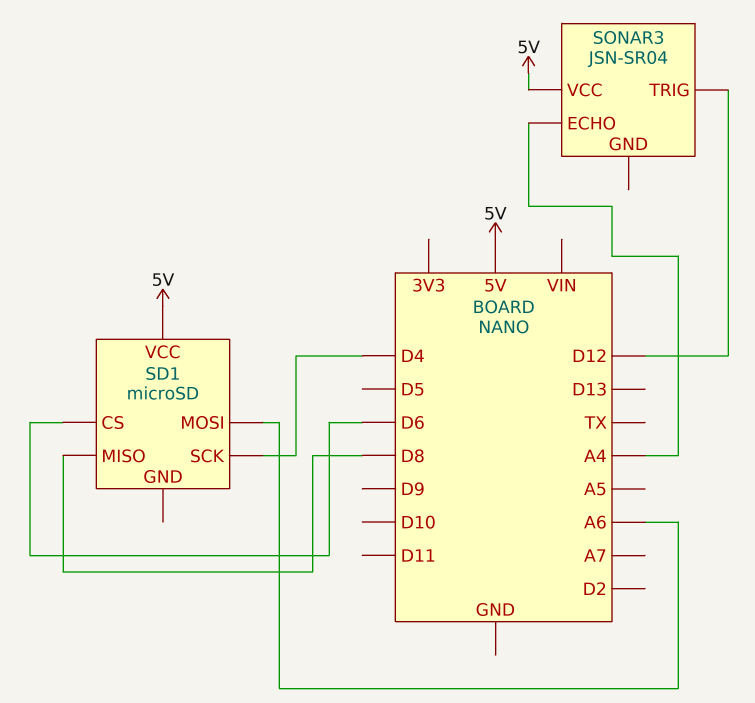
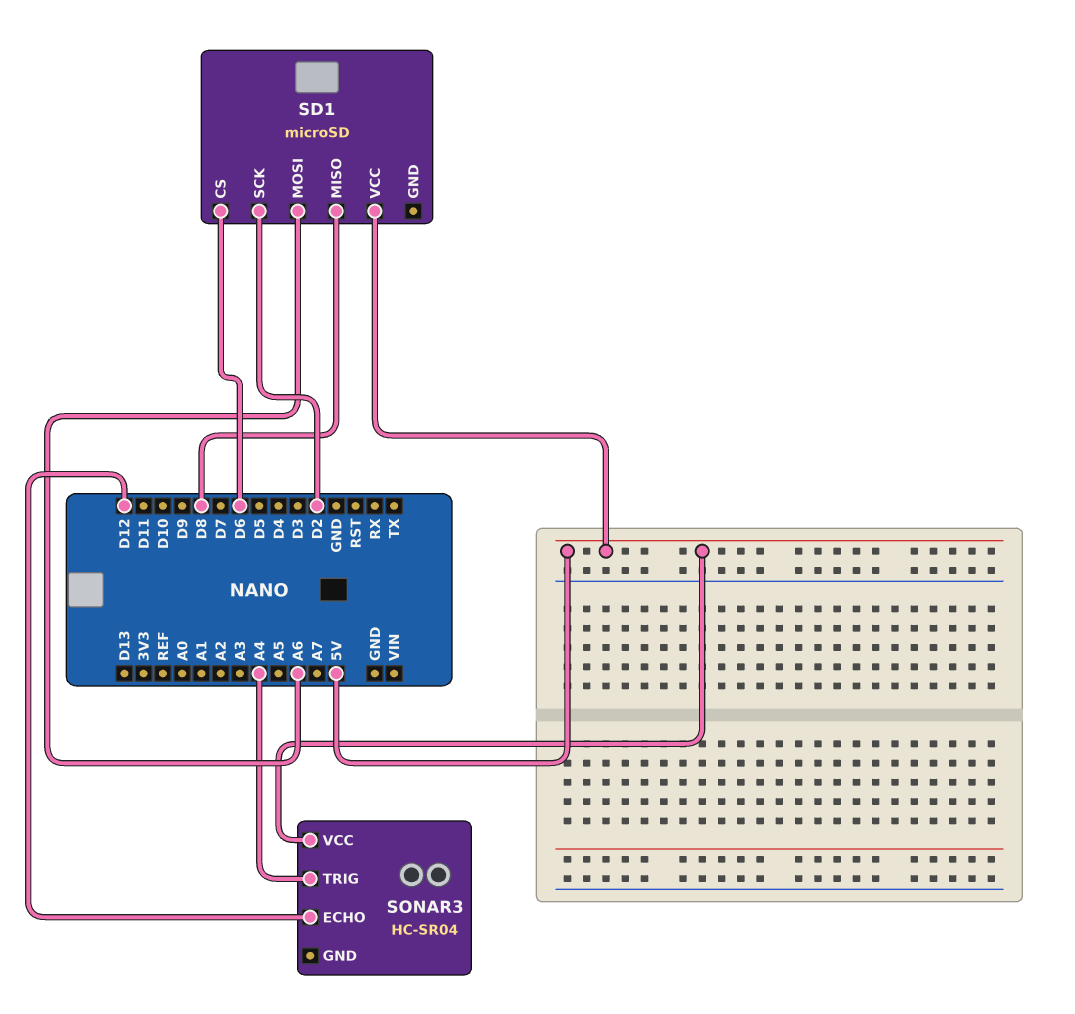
SD1 pin SCK: D4 -> D2
SONAR3: JSN-SR04 -> HC-SR04
SONAR3 pin ECHO: A4 -> D12
SONAR3 pin TRIG: D12 -> A4

